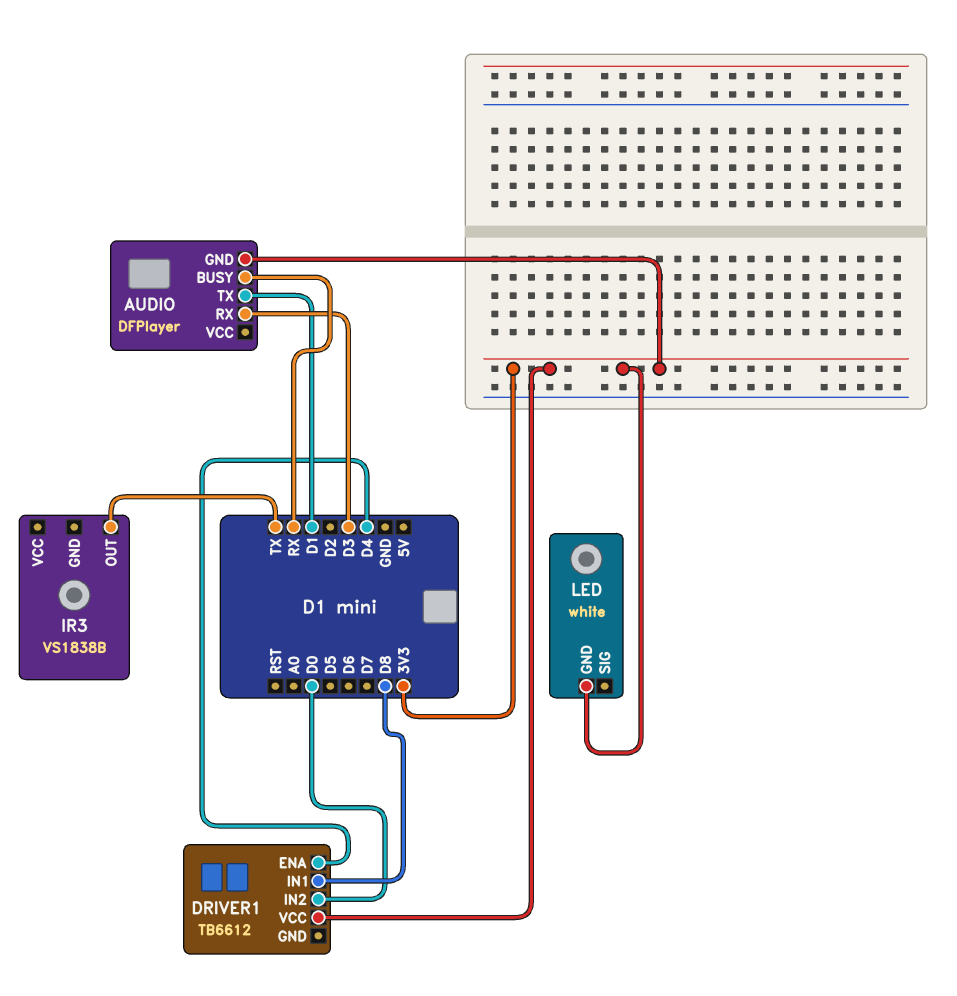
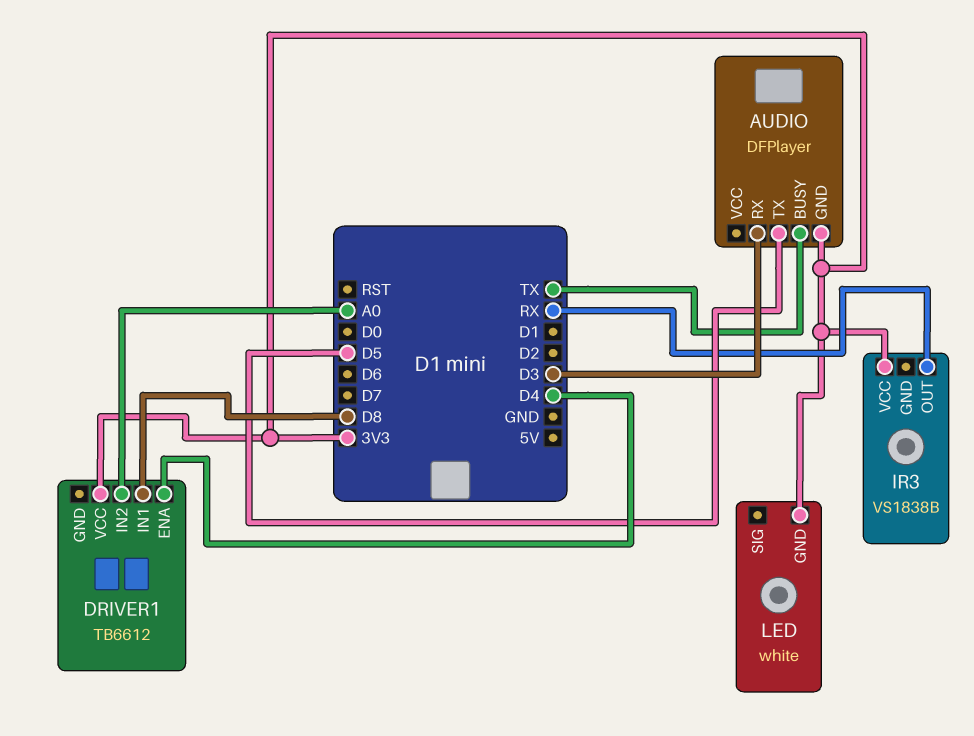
AUDIO pin BUSY: RX -> TX
AUDIO pin TX: D1 -> D5
DRIVER1 pin IN2: D0 -> A0
IR3 pin OUT: TX -> RX
IR3 pin VCC: none -> 3V3

